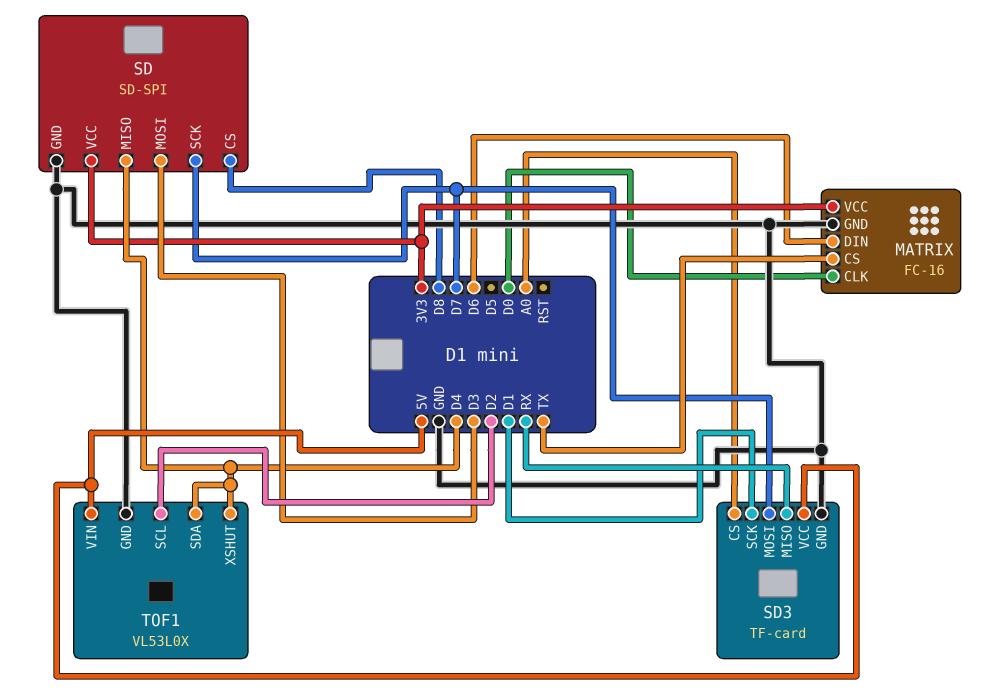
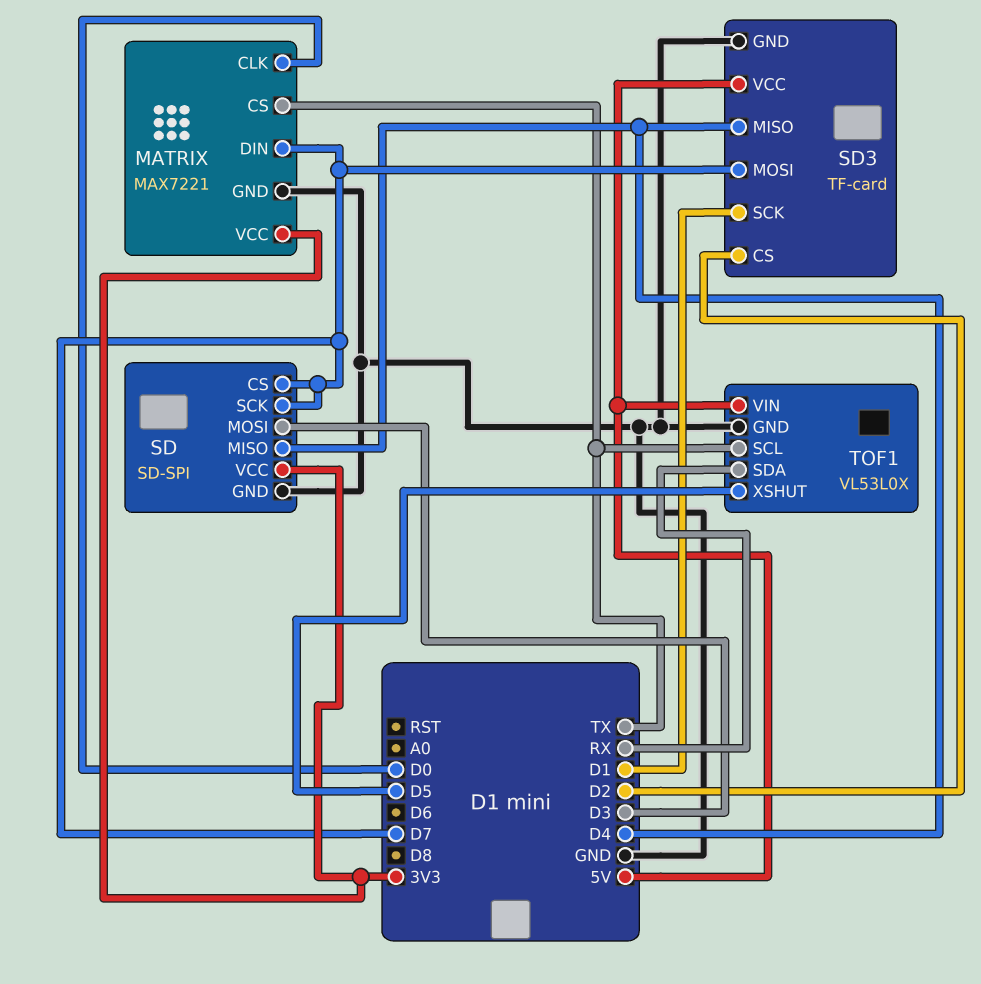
MATRIX: FC-16 -> MAX7221
MATRIX pin DIN: D6 -> D7
SD pin CS: D8 -> D7
SD3 pin CS: A0 -> D2
SD3 pin MISO: RX -> D4
TOF1 pin SCL: D2 -> TX
TOF1 pin SDA: D4 -> RX
TOF1 pin XSHUT: D4 -> D5

